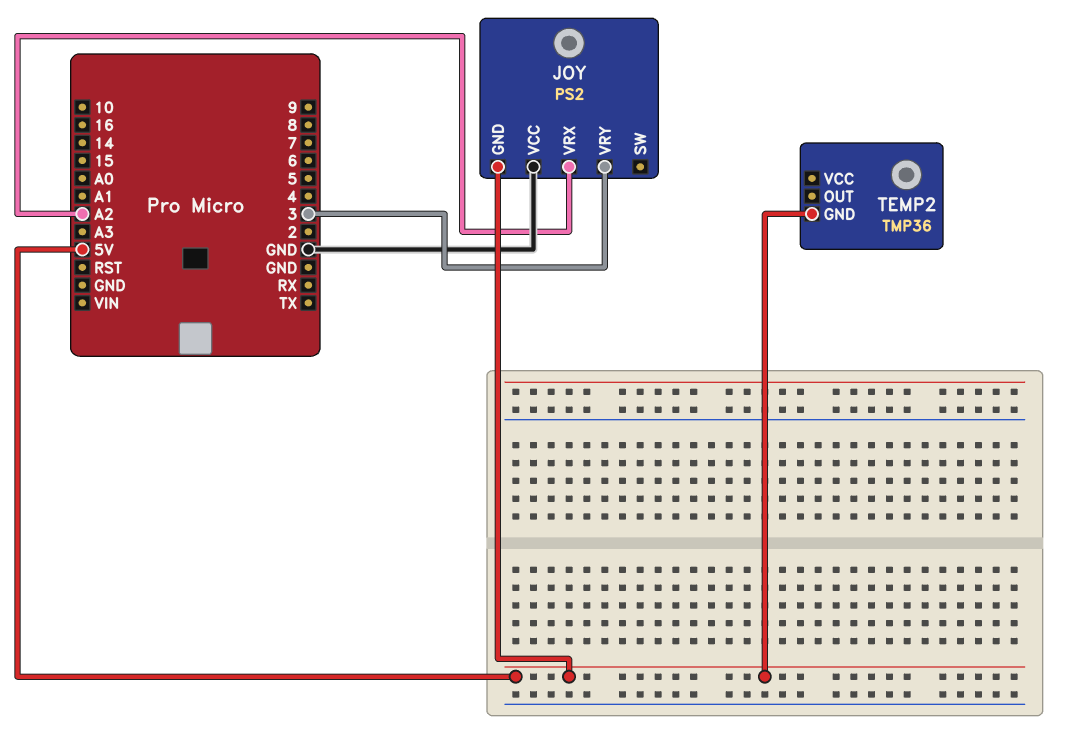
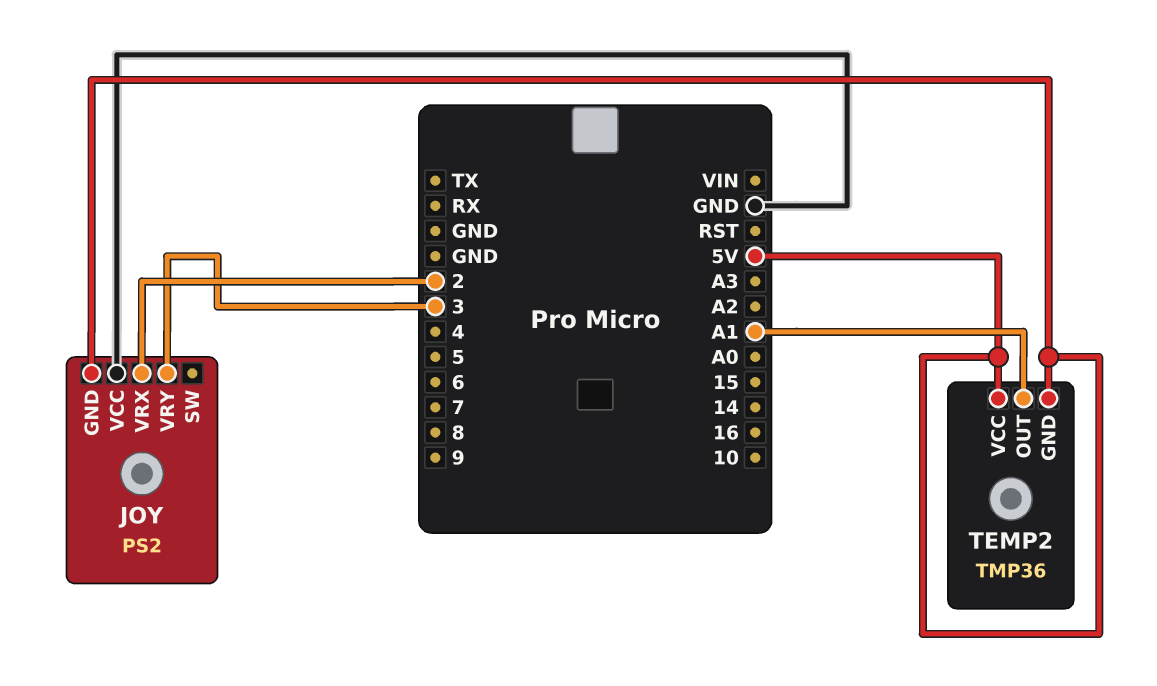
JOY pin VRX: A2 -> 2
TEMP2 pin OUT: none -> A1
TEMP2 pin VCC: none -> 5V

